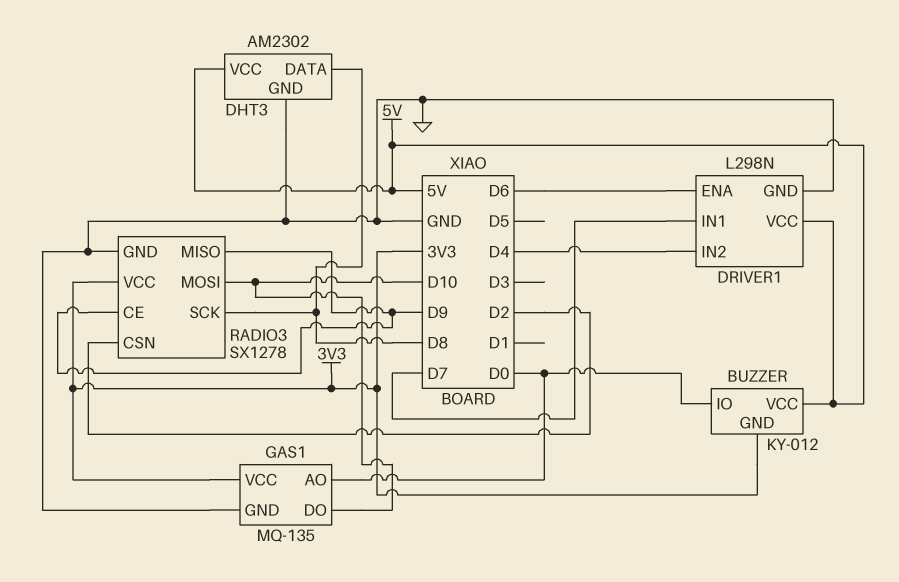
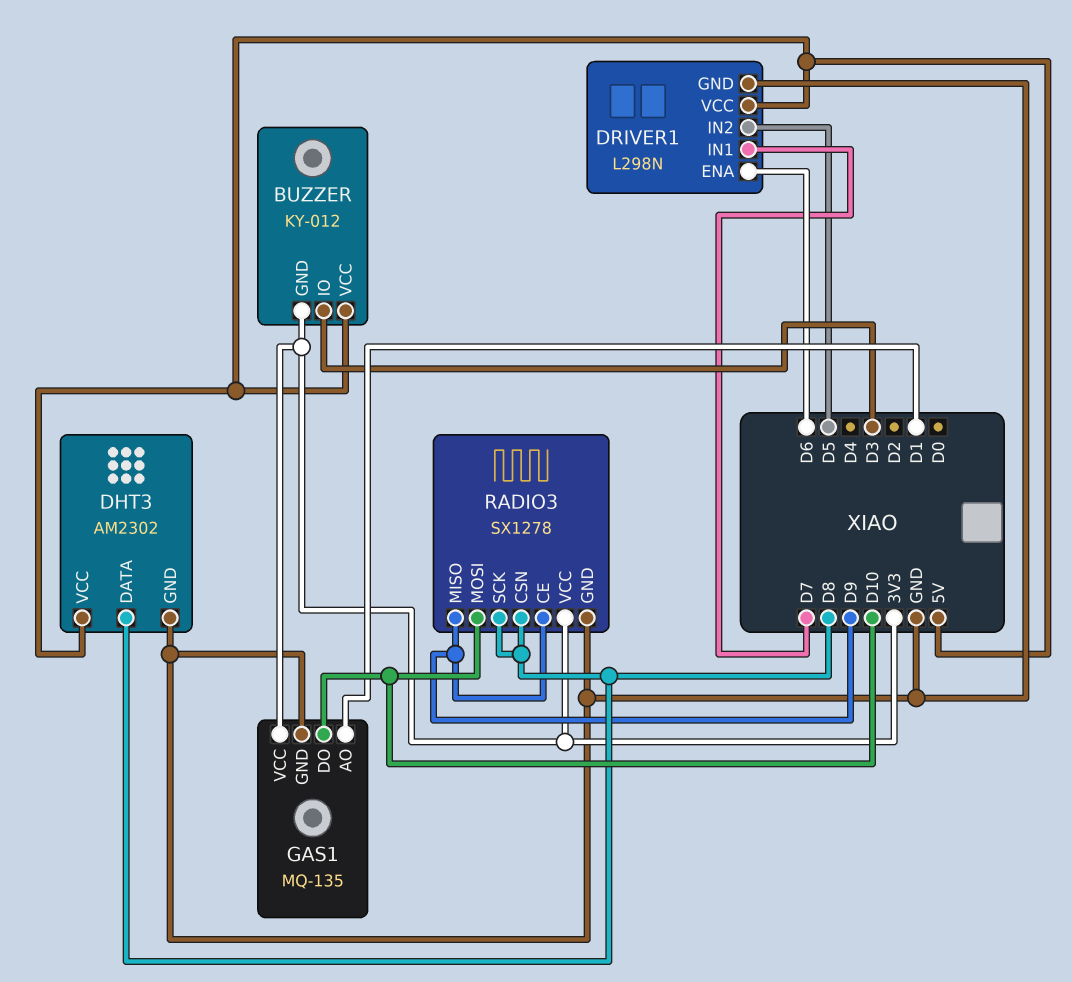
BUZZER pin IO: D0 -> D3
DRIVER1 pin IN2: D4 -> D5
GAS1 pin AO: D0 -> D1
RADIO3 pin CSN: D2 -> D8

